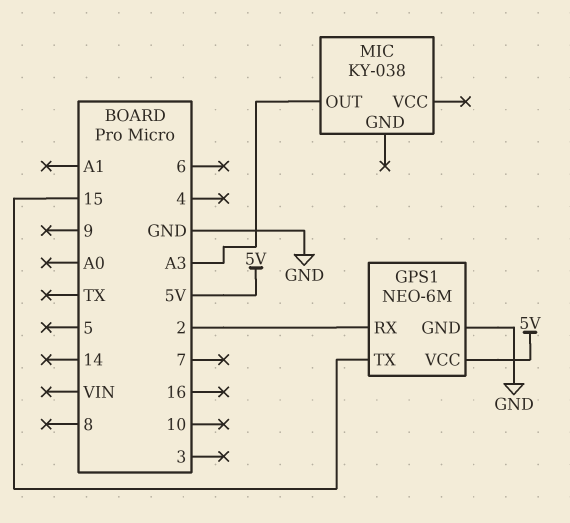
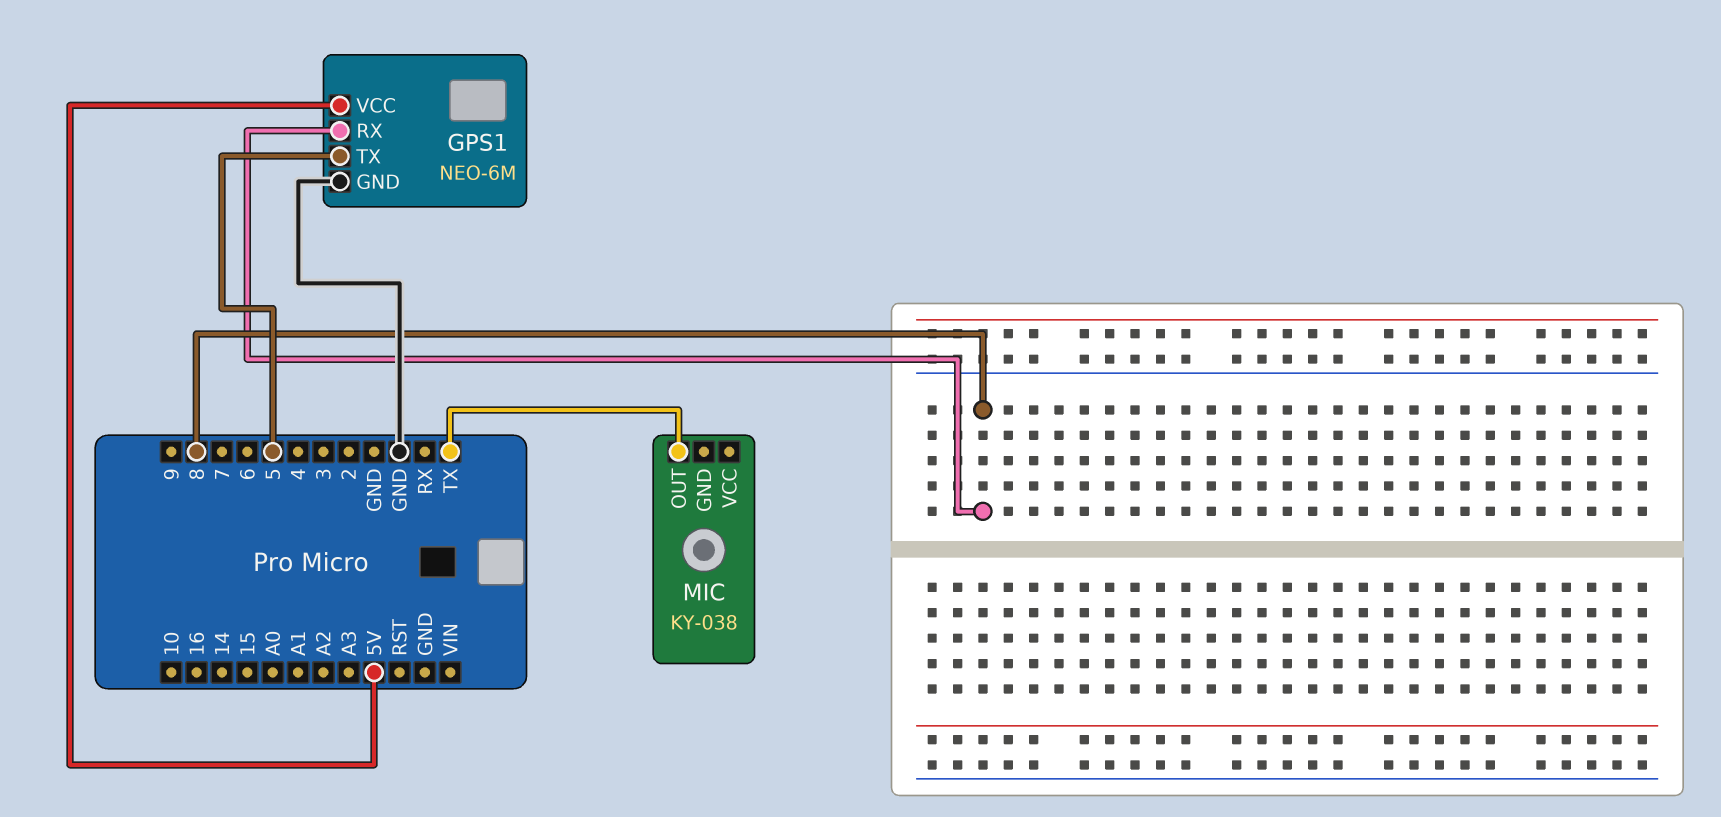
GPS1 pin RX: 2 -> 8
GPS1 pin TX: 15 -> 5
MIC pin OUT: A3 -> TX

